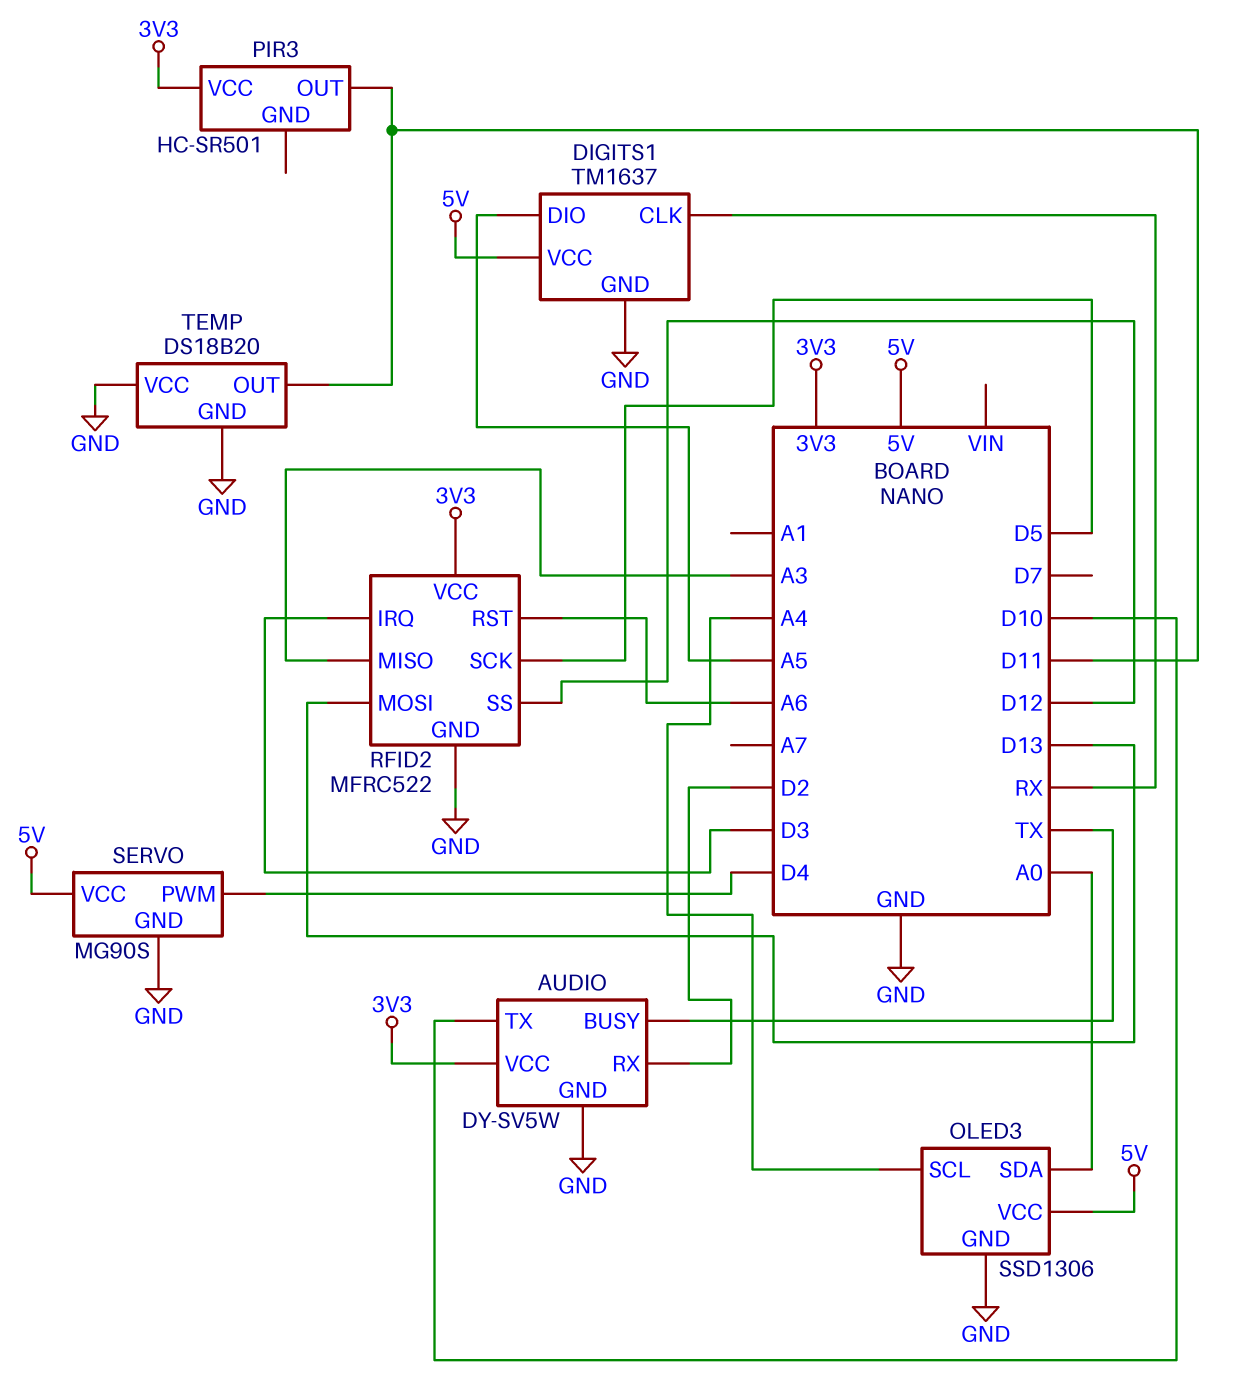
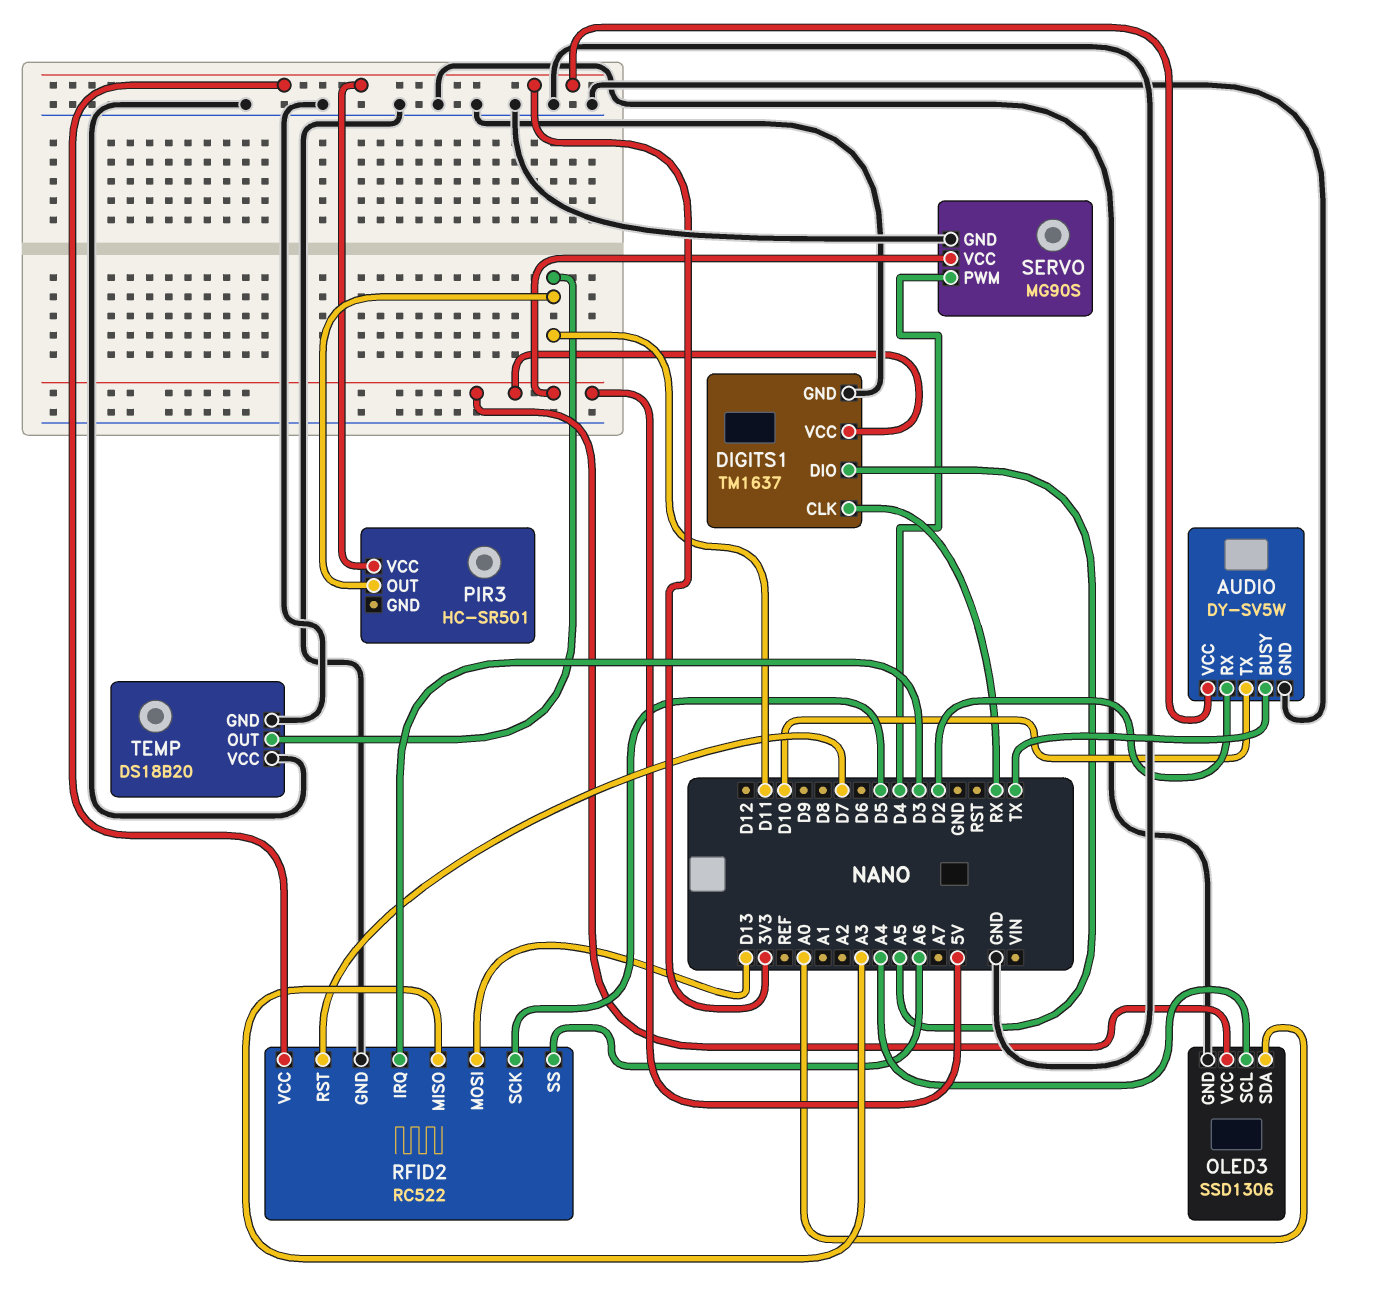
RFID2: MFRC522 -> RC522
RFID2 pin RST: A6 -> D7
RFID2 pin SS: D12 -> A6

